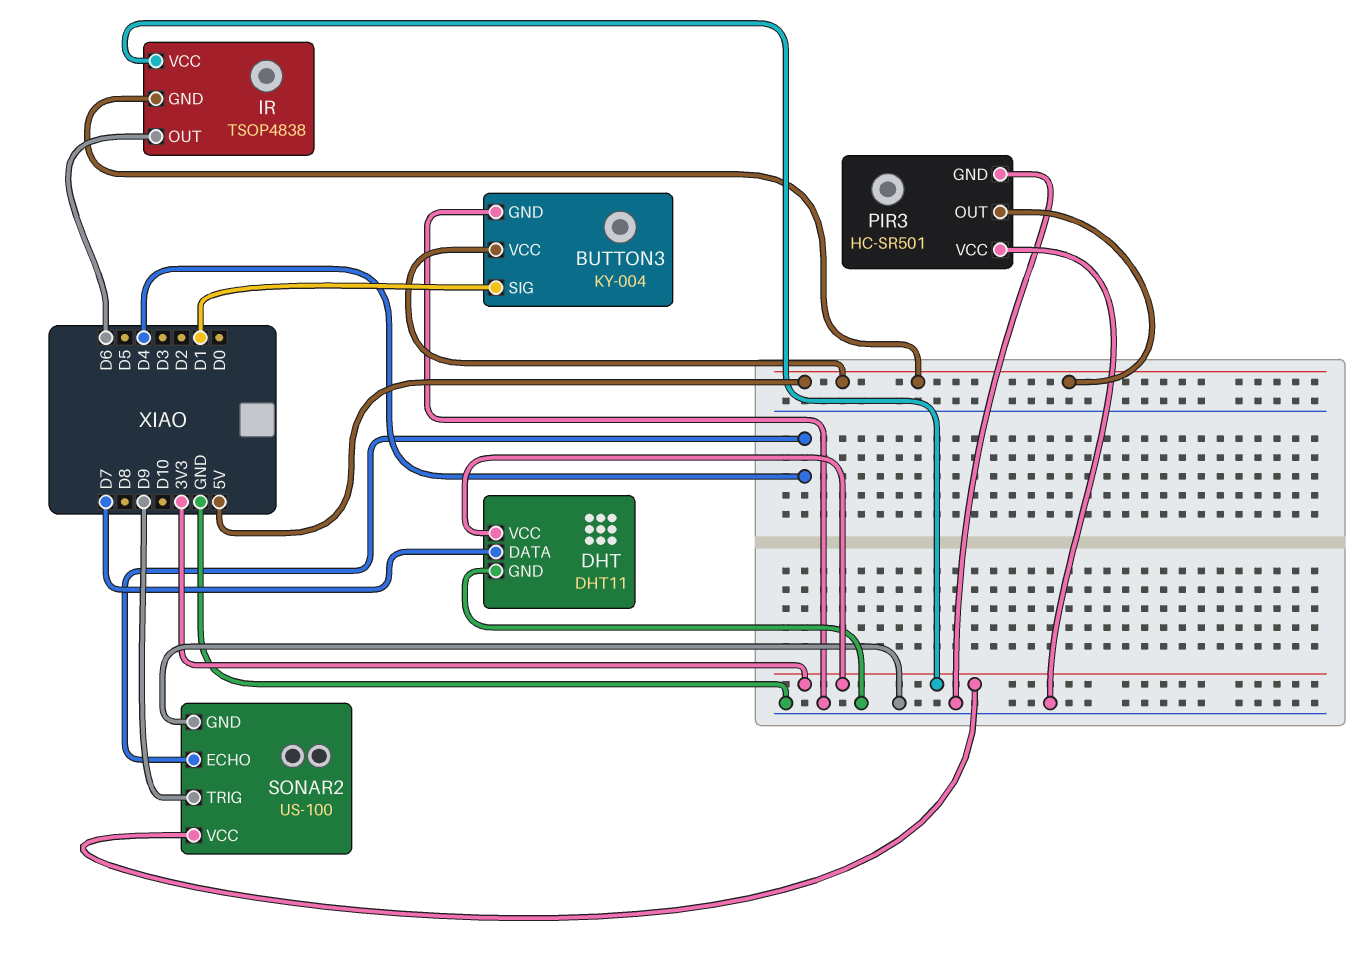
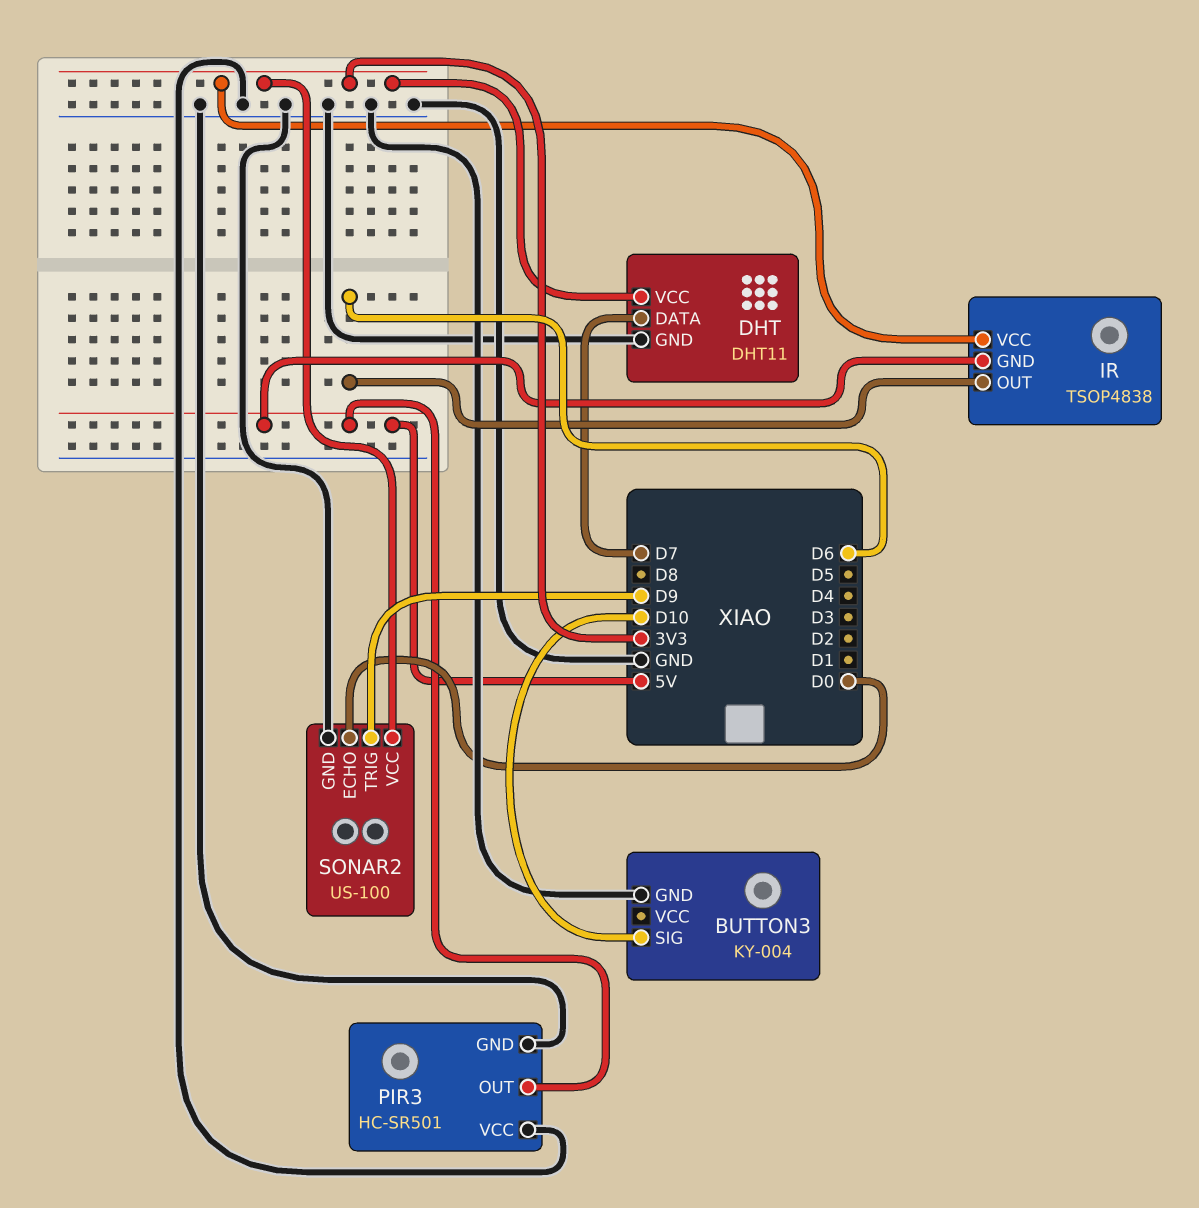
BUTTON3 pin SIG: D1 -> D10
BUTTON3 pin VCC: 5V -> none
SONAR2 pin ECHO: D4 -> D0

